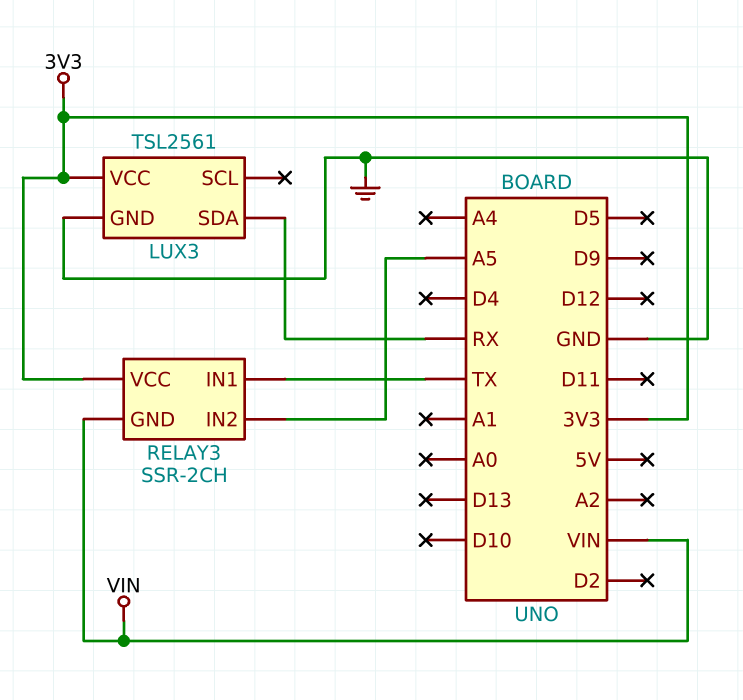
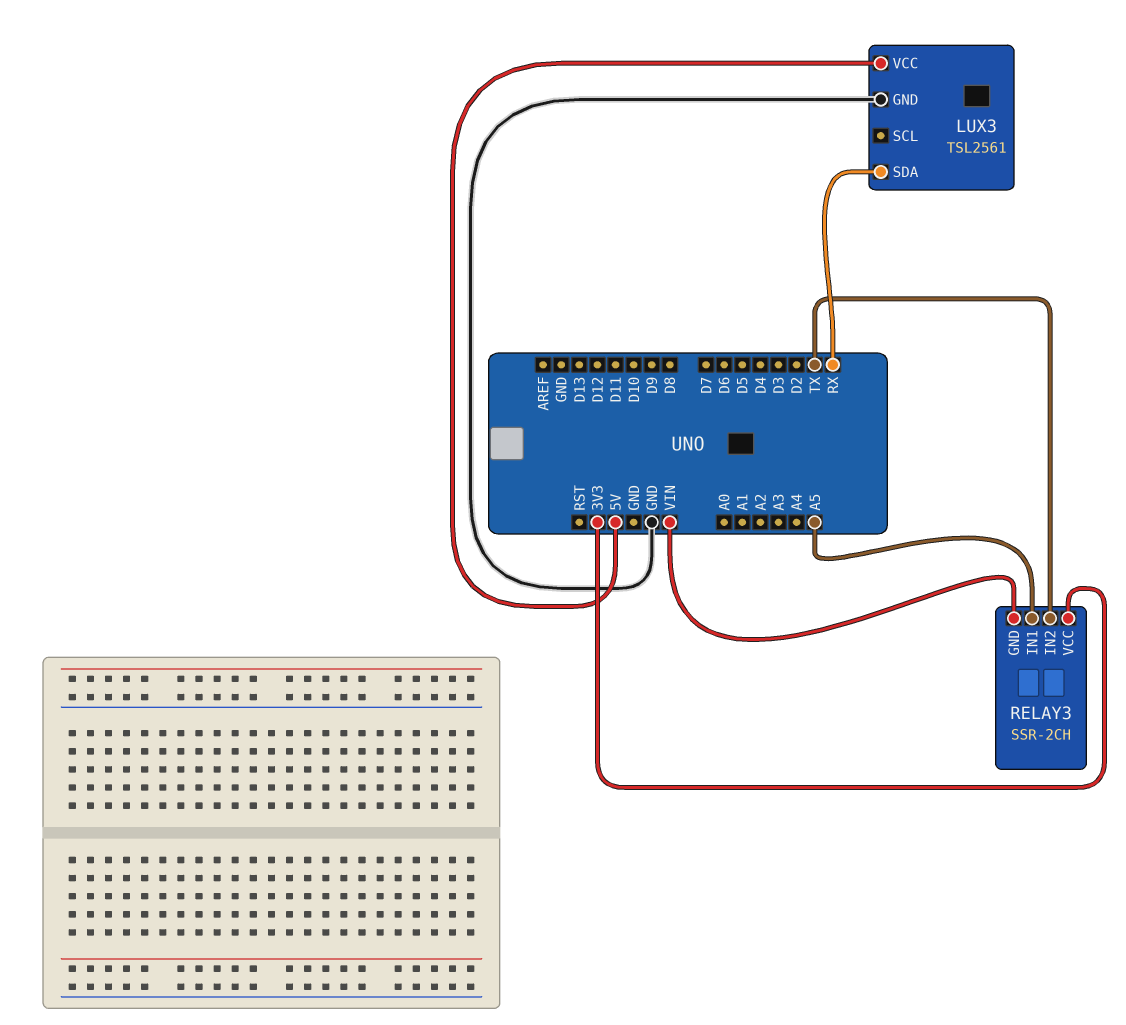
LUX3 pin VCC: 3V3 -> 5V
RELAY3 pin IN1: TX -> A5
RELAY3 pin IN2: A5 -> TX

